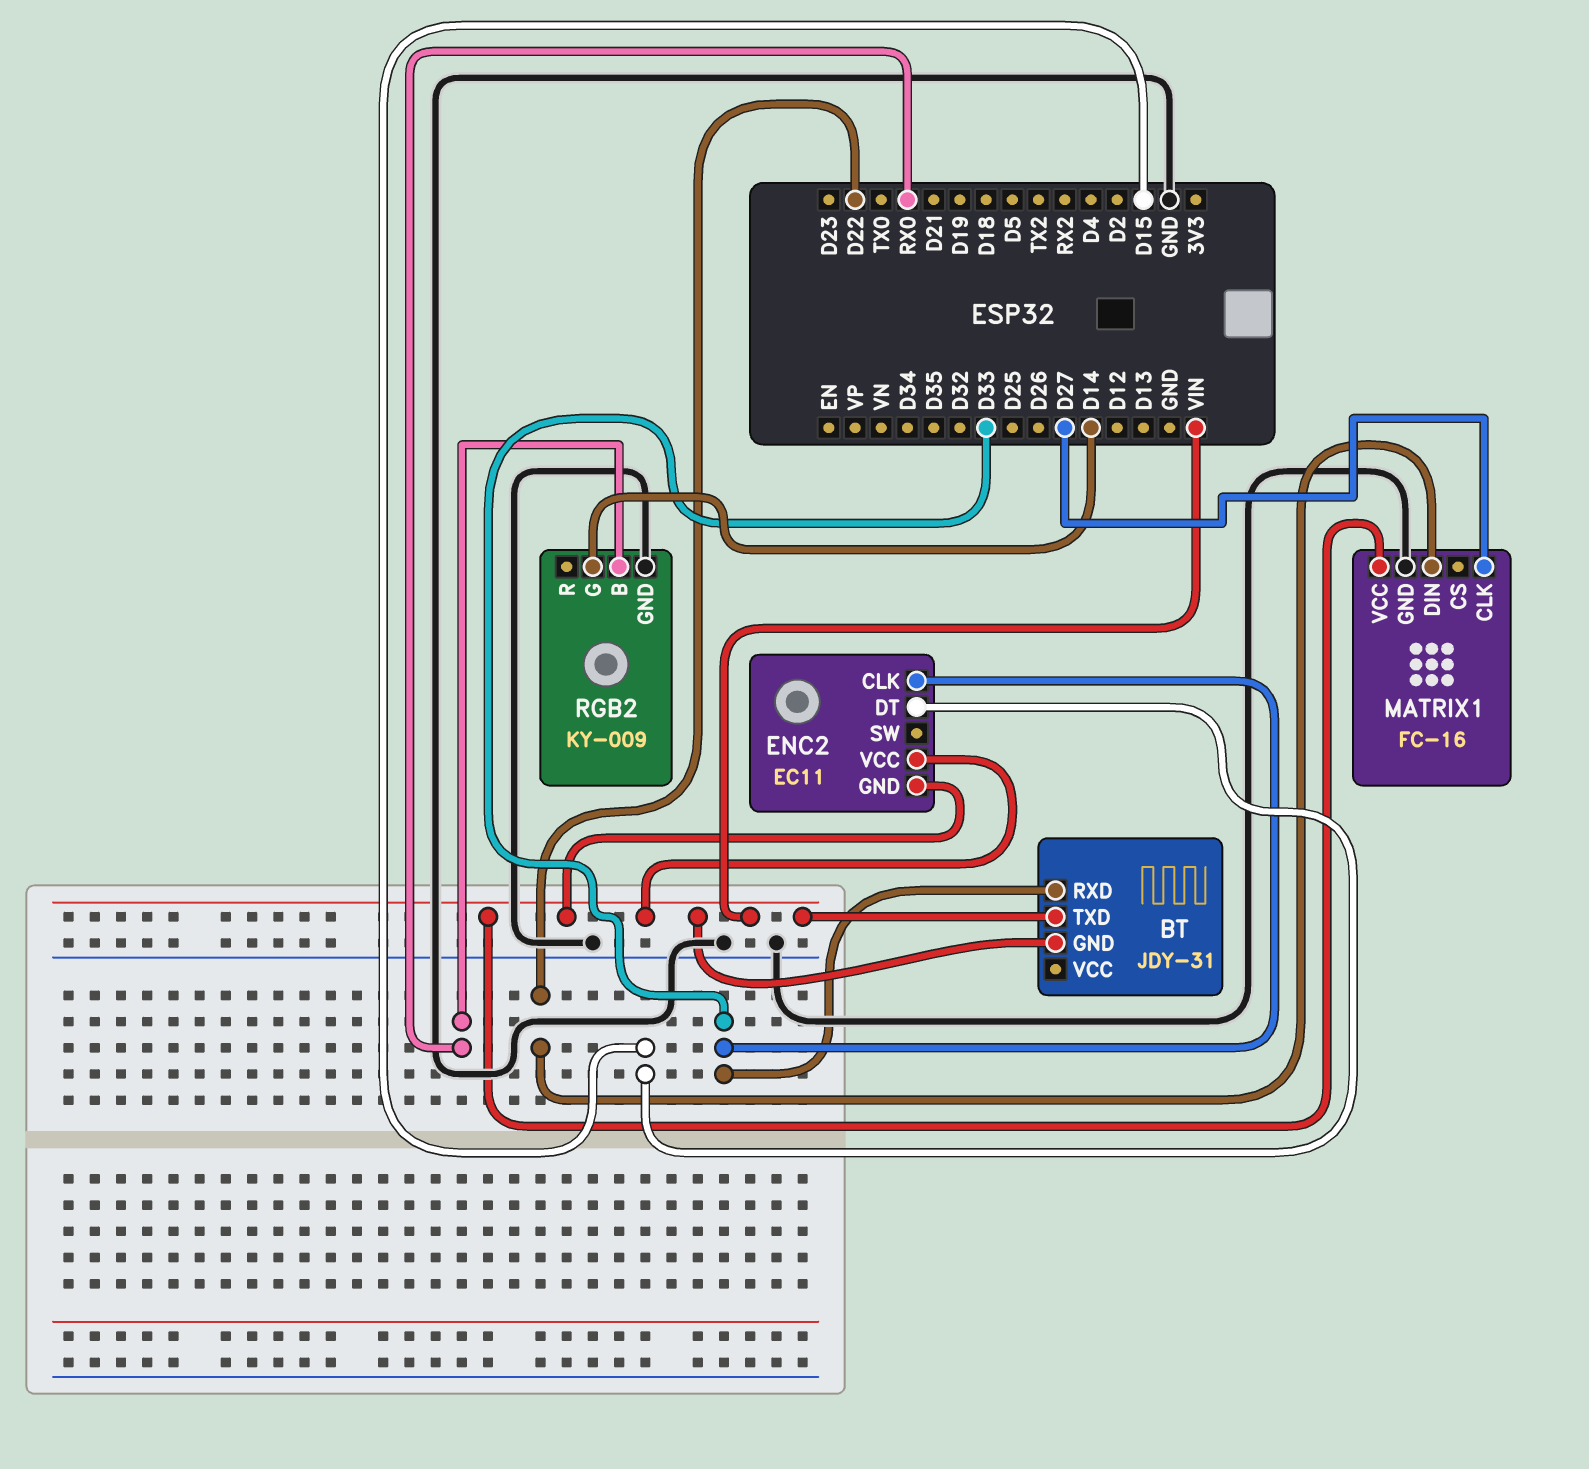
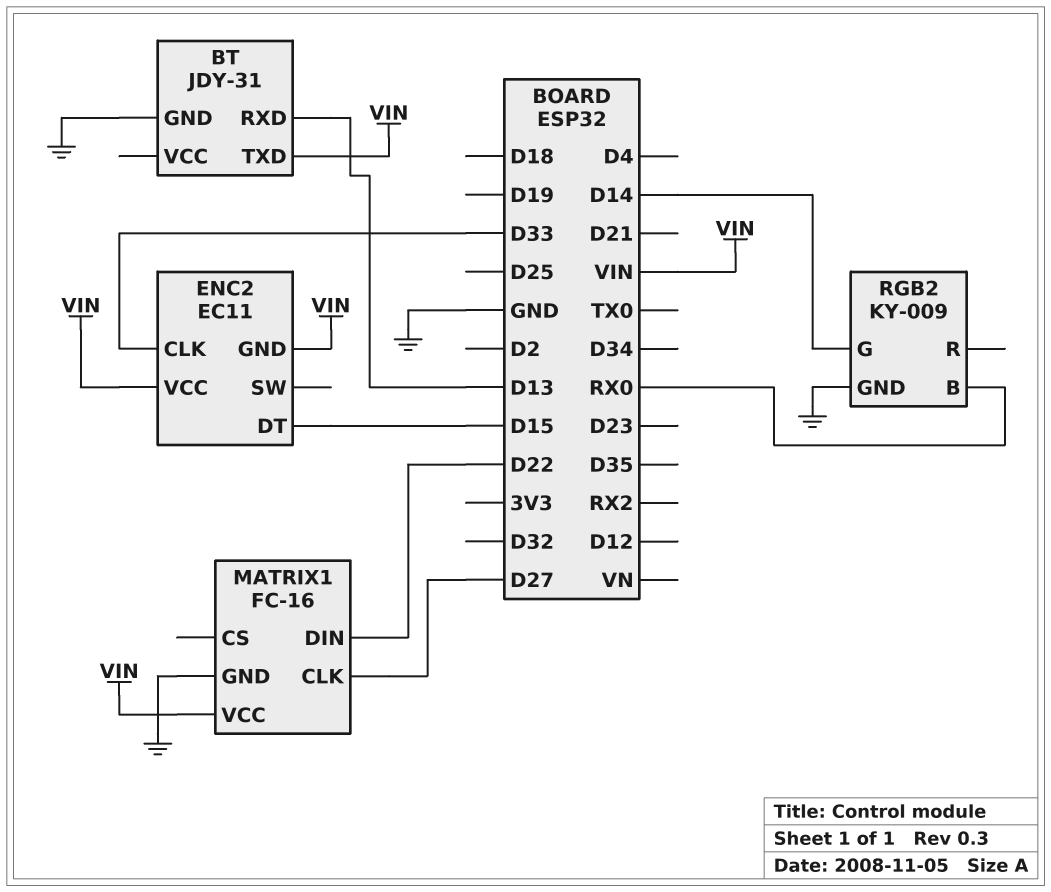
BT pin GND: VIN -> GND
BT pin RXD: D33 -> D13

